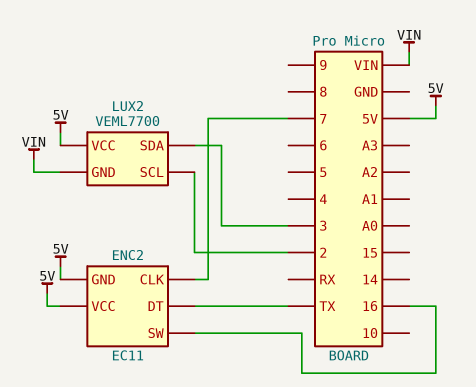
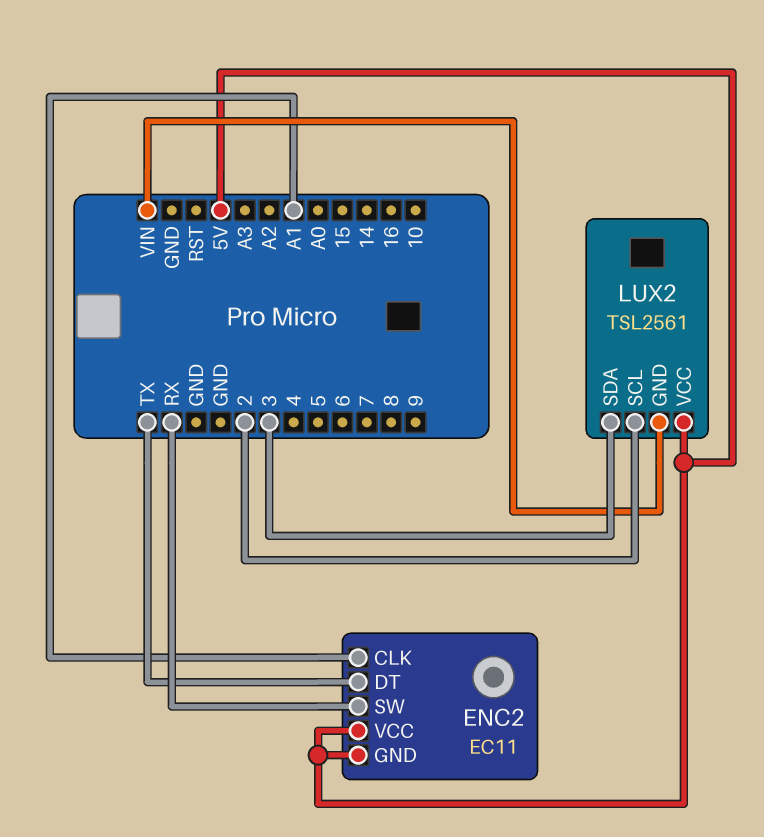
ENC2 pin CLK: 7 -> A1
ENC2 pin SW: 16 -> RX
LUX2: VEML7700 -> TSL2561

